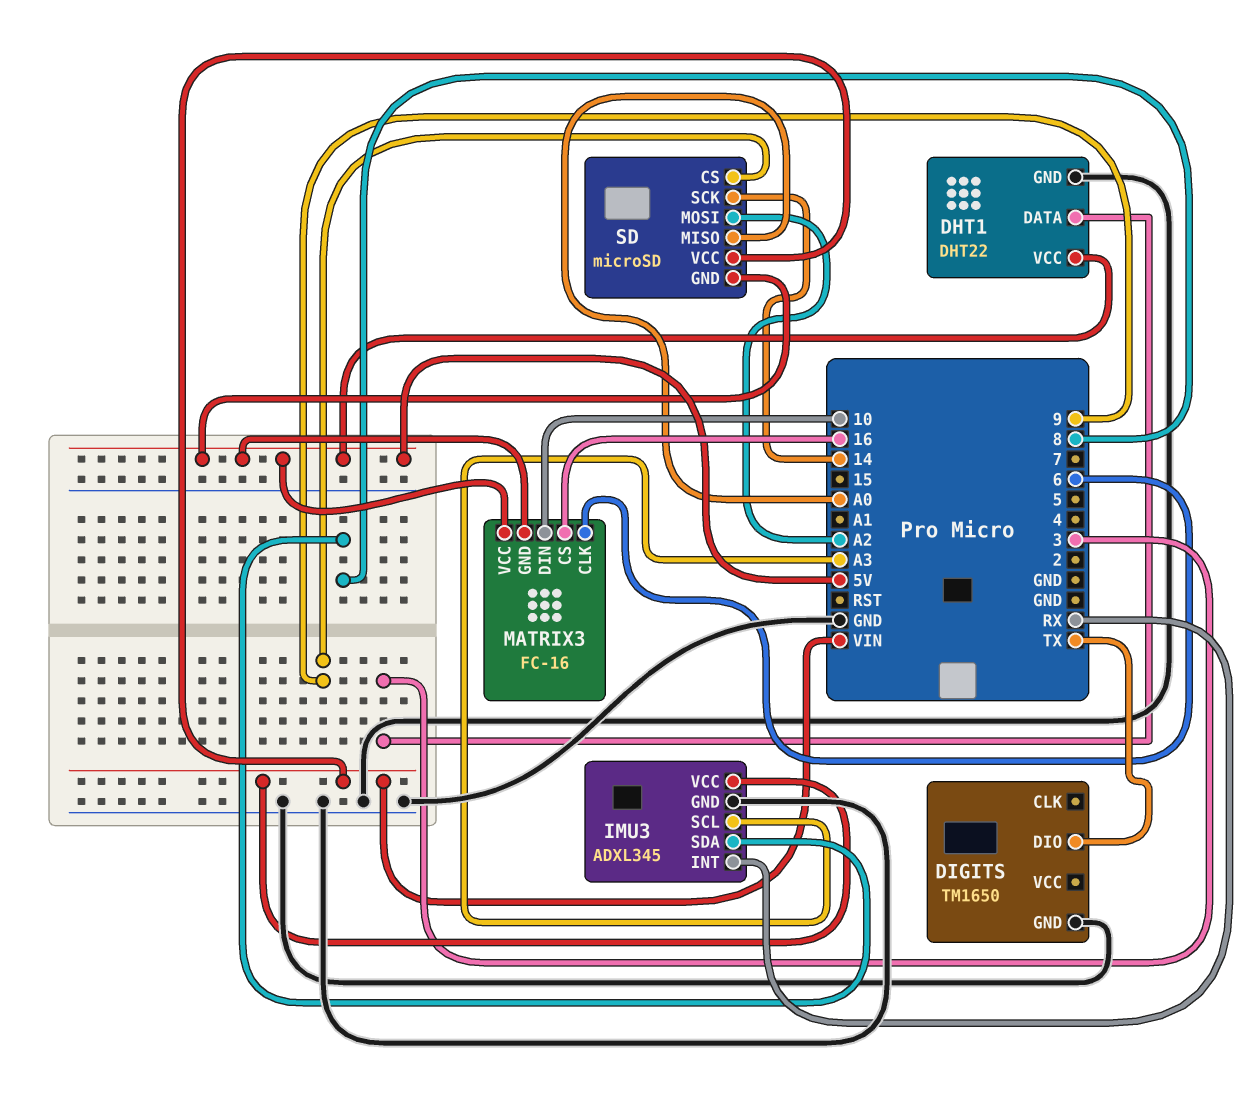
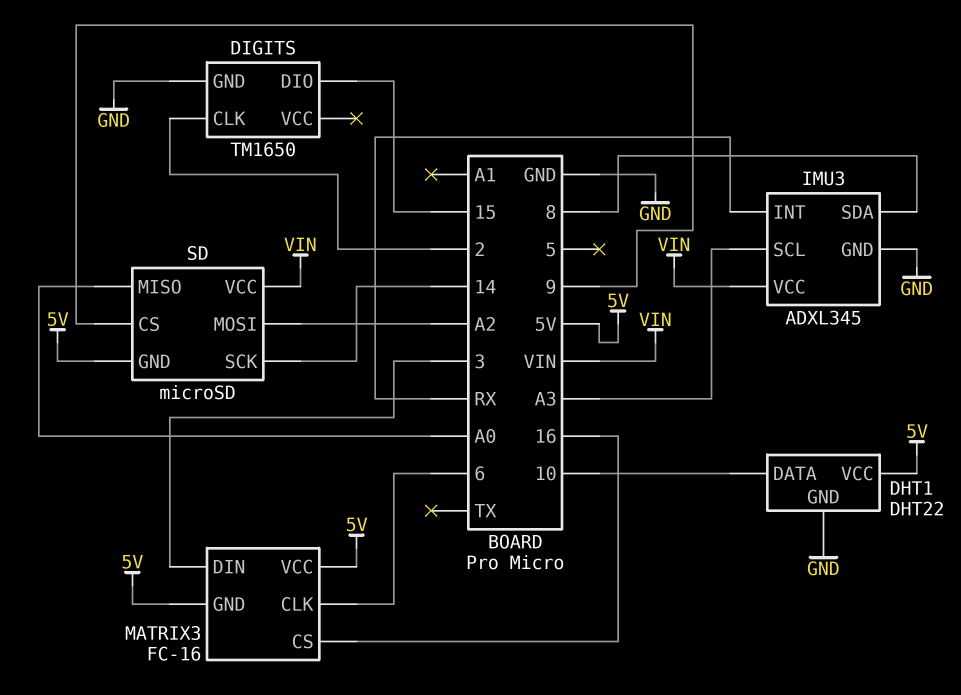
DHT1 pin DATA: 3 -> 10
DIGITS pin CLK: none -> 2
DIGITS pin DIO: TX -> 15
MATRIX3 pin DIN: 10 -> 3

